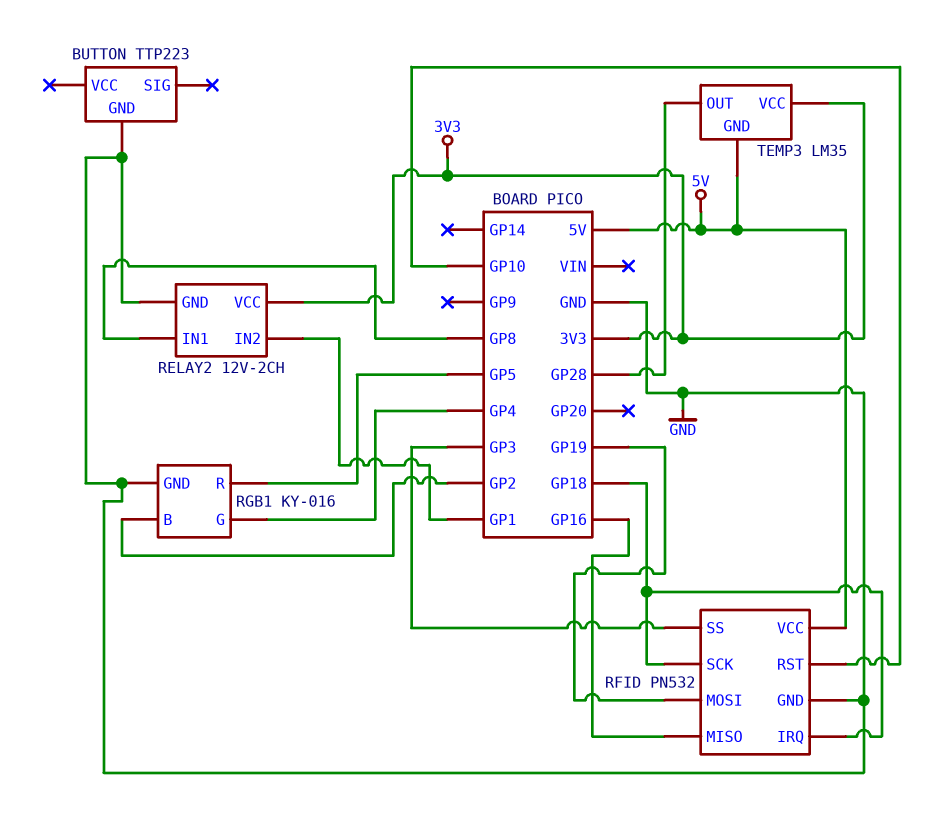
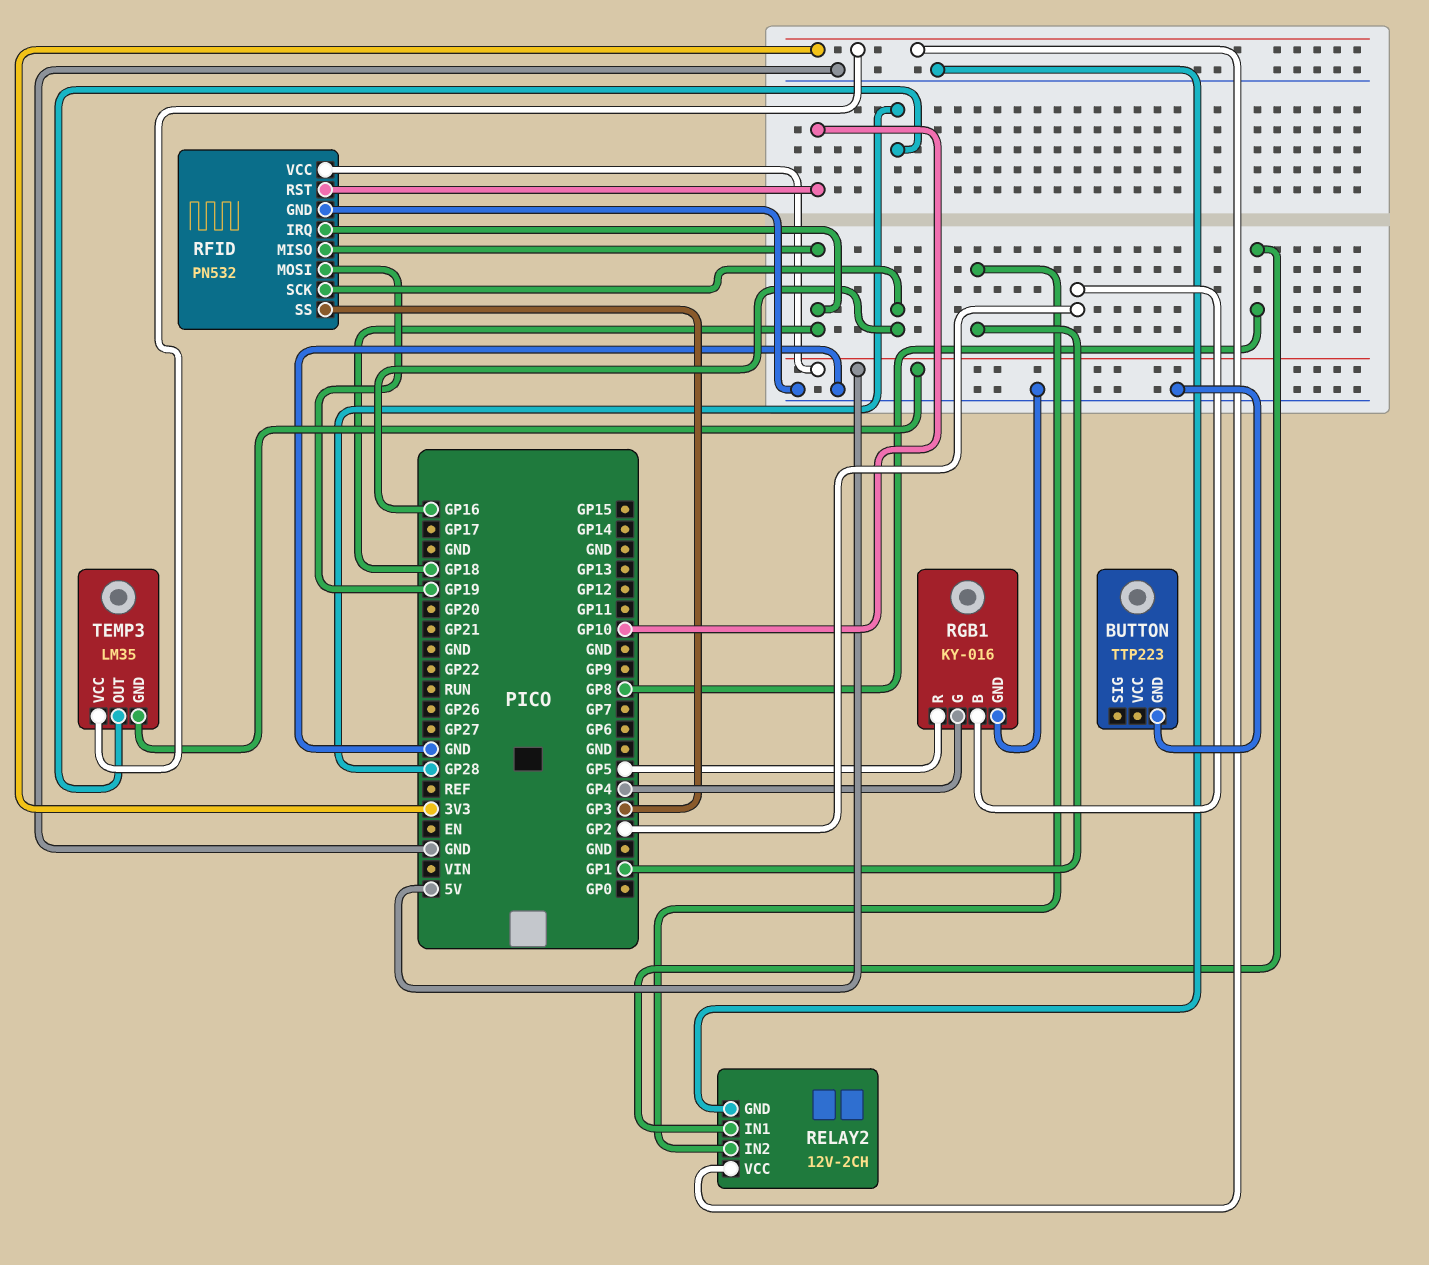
RFID pin MISO: GP16 -> GP18
RFID pin SCK: GP18 -> GP16

